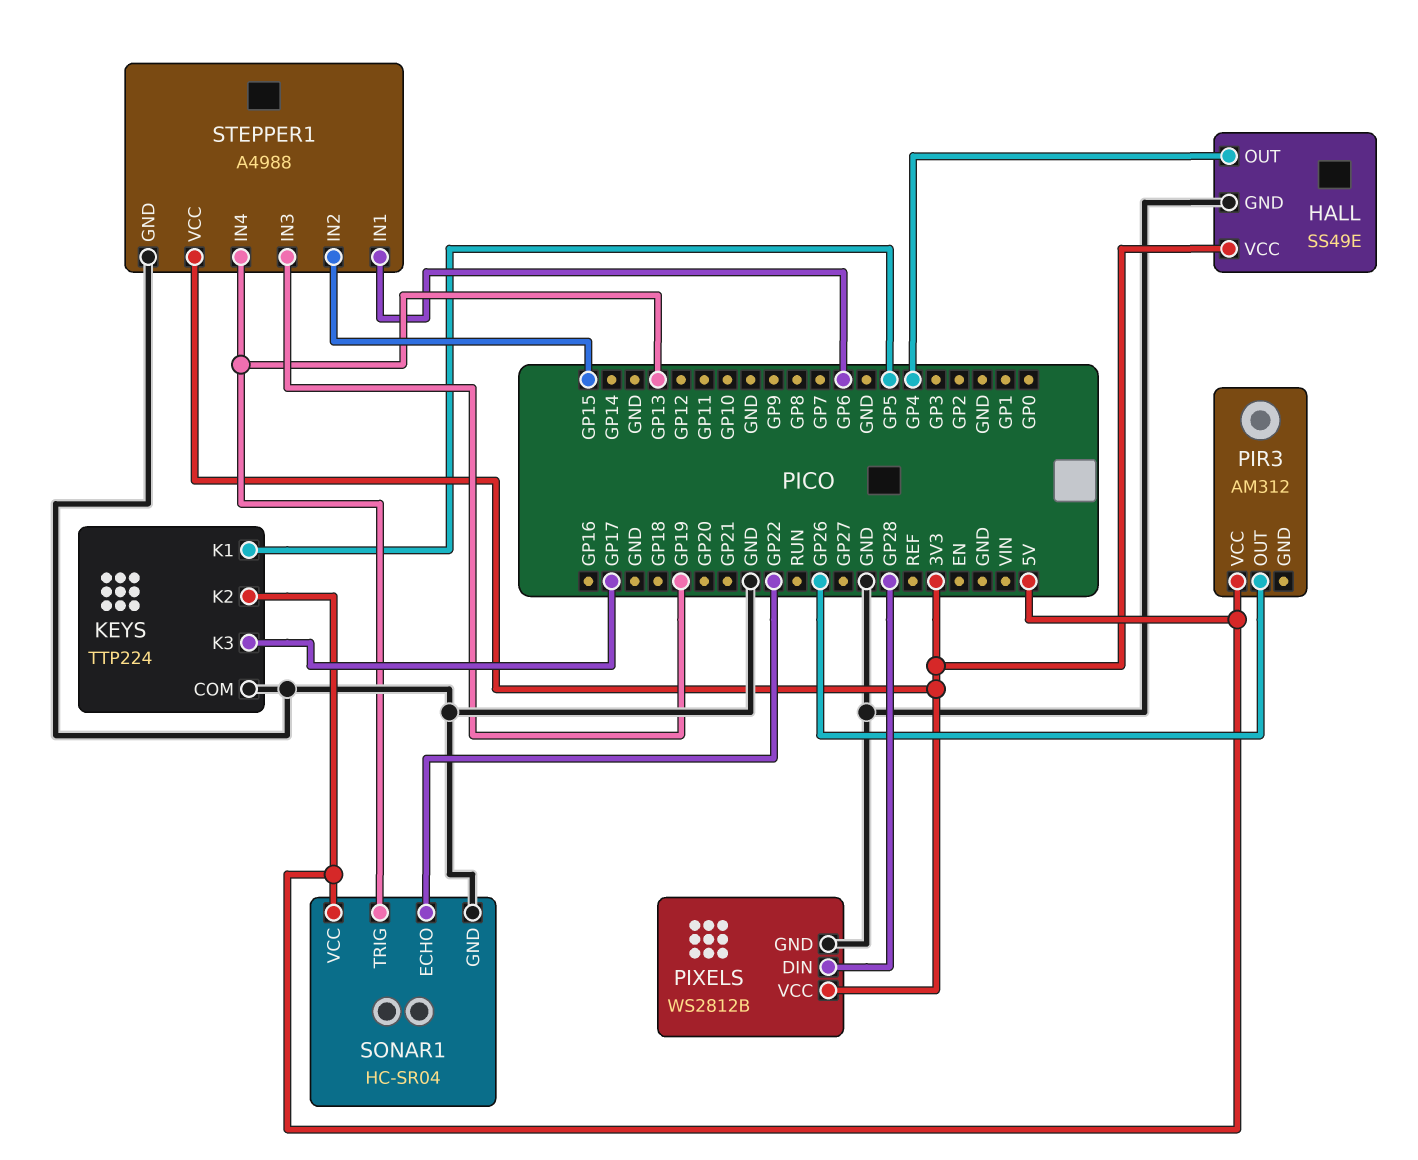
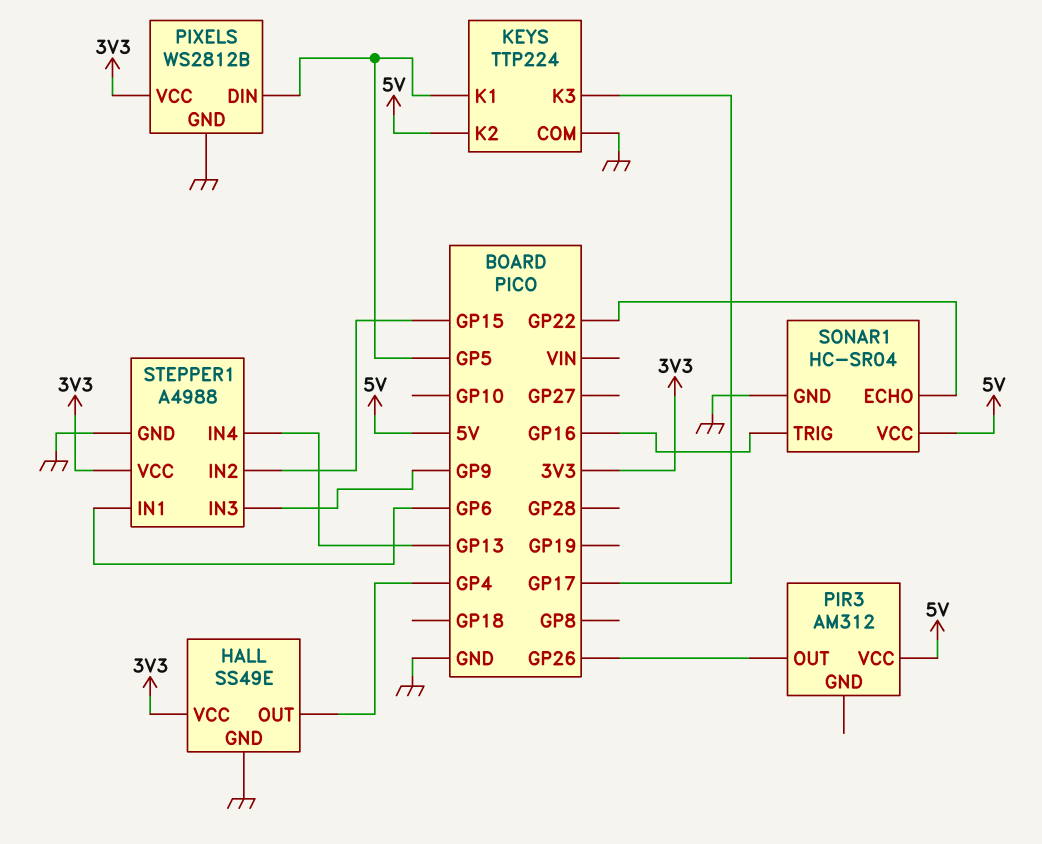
PIXELS pin DIN: GP28 -> GP5
SONAR1 pin TRIG: GP13 -> GP16
STEPPER1 pin IN3: GP19 -> GP9

